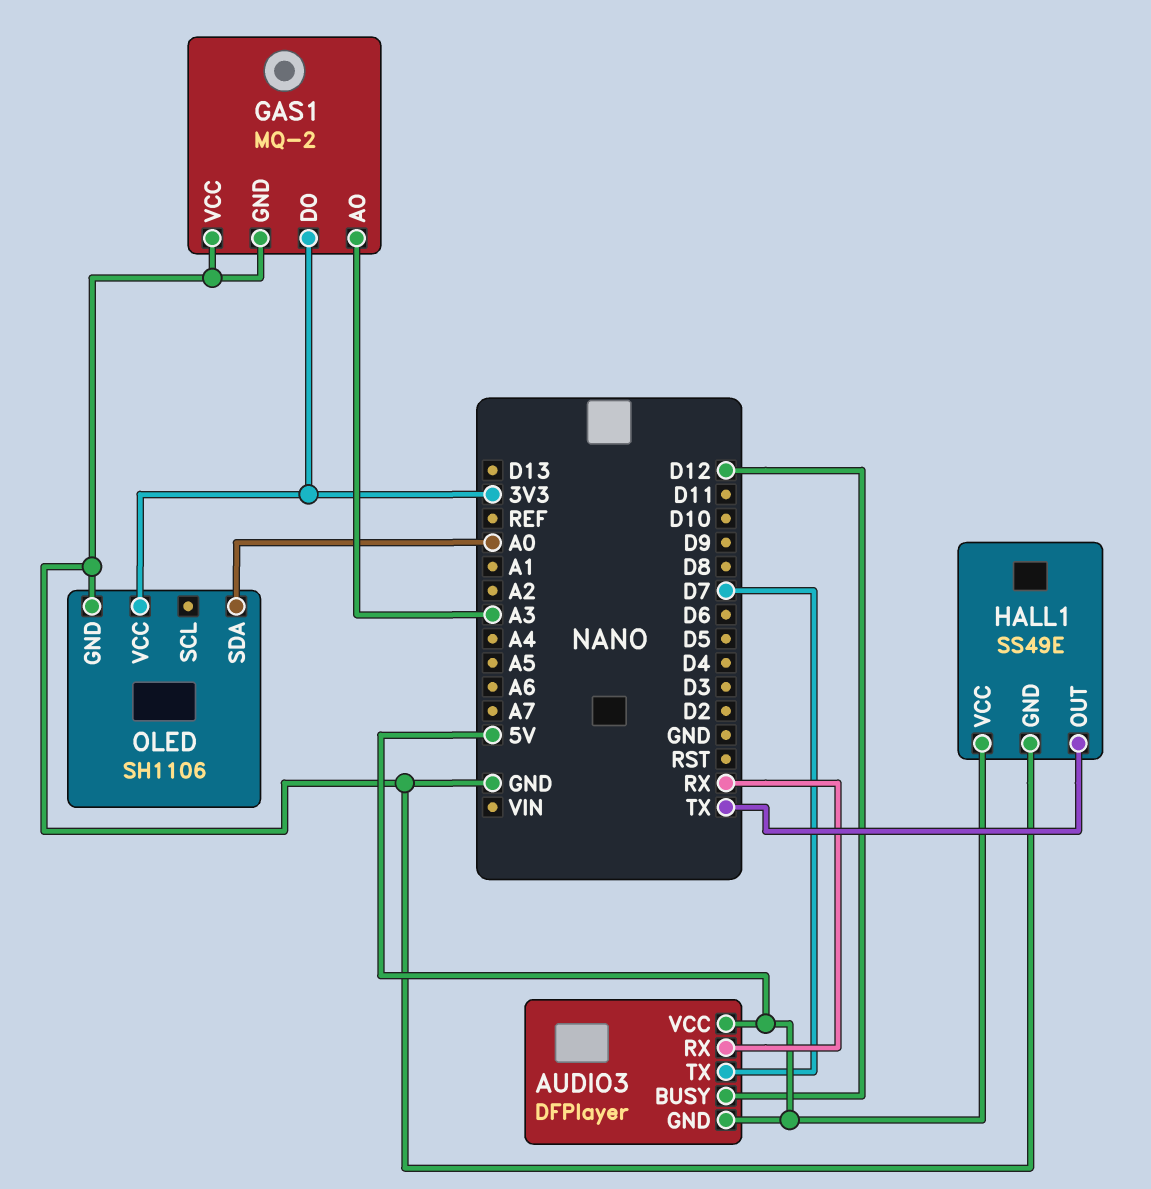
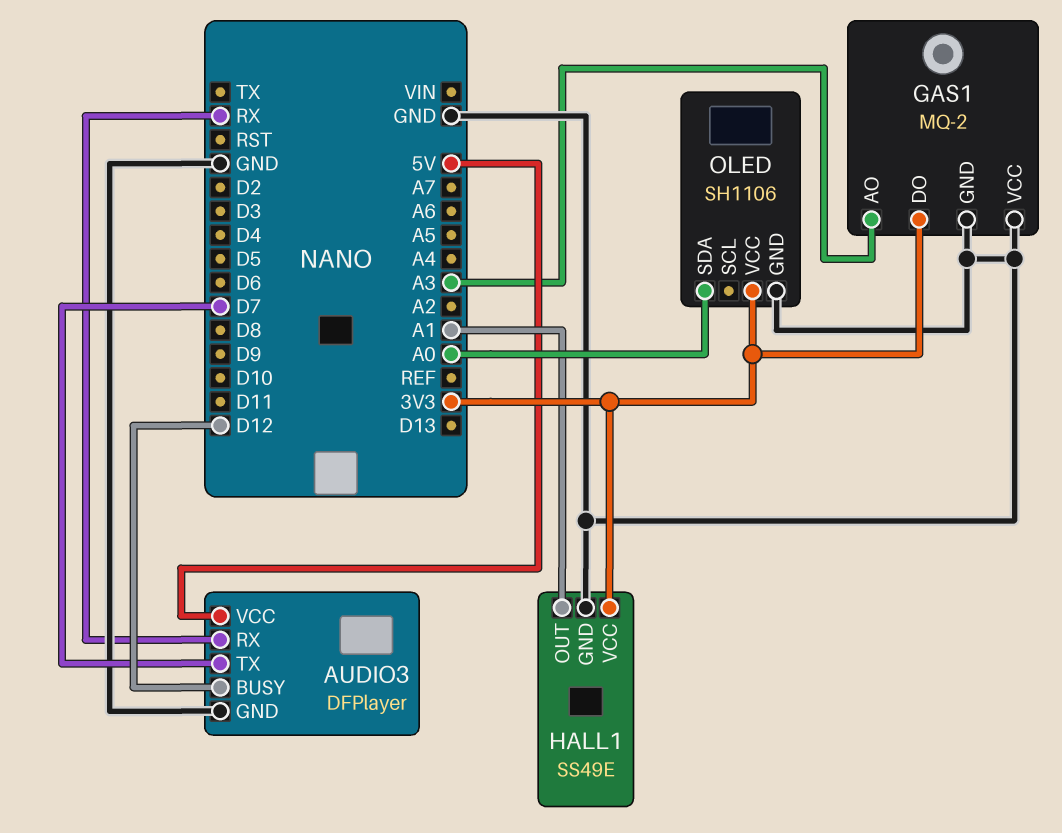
AUDIO3 pin GND: 5V -> GND
HALL1 pin OUT: TX -> A1
HALL1 pin VCC: 5V -> 3V3

